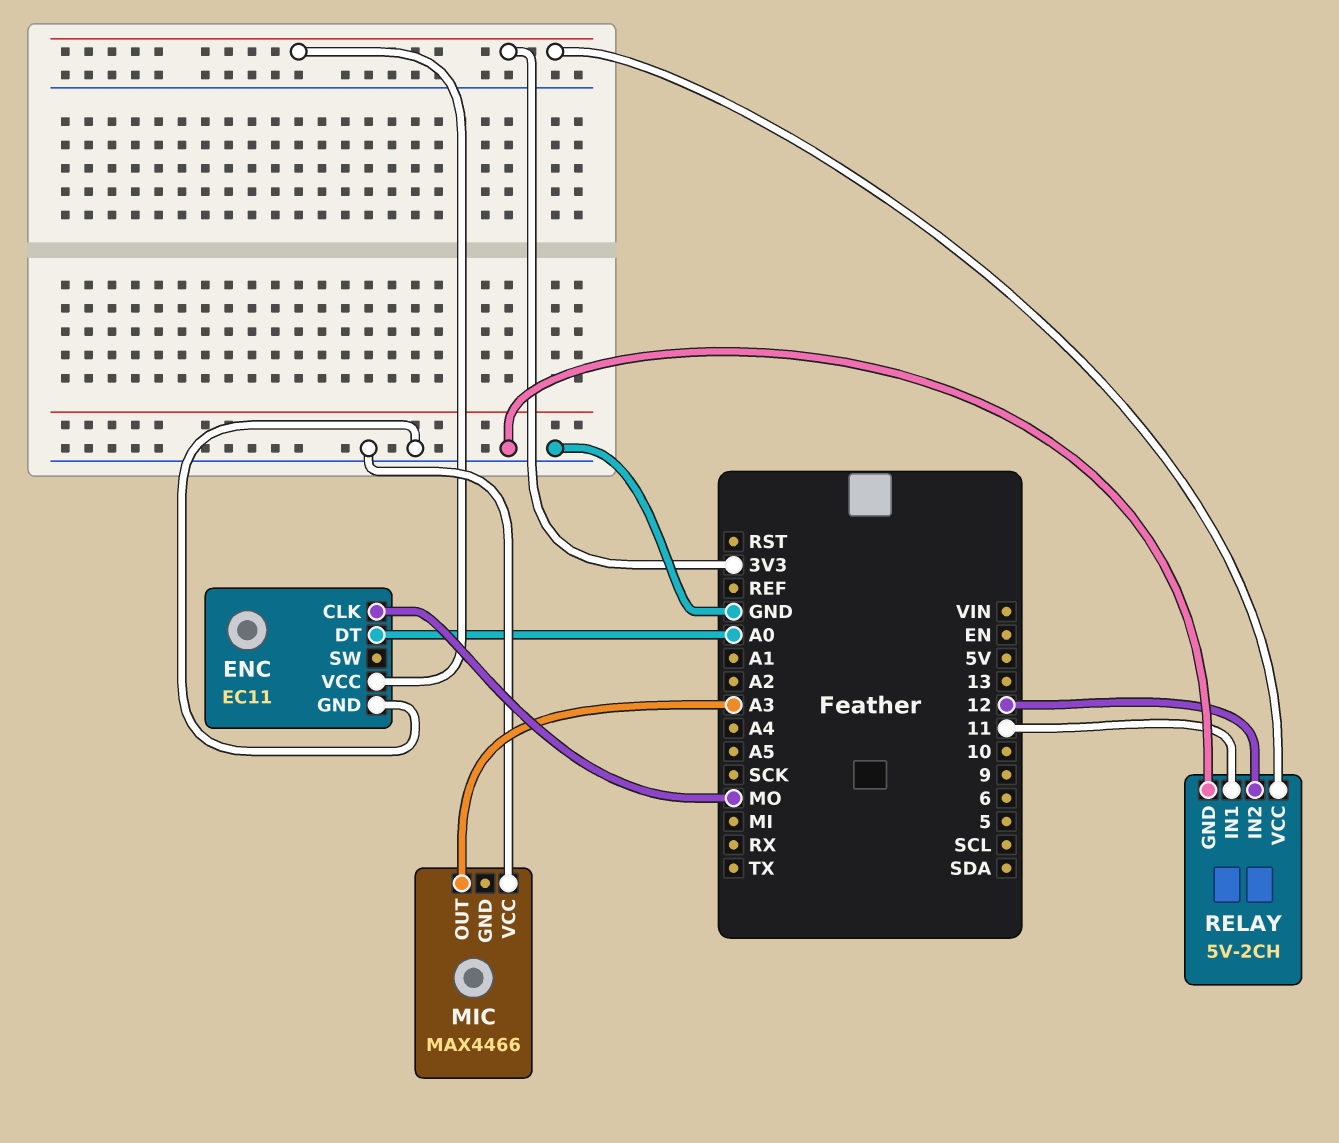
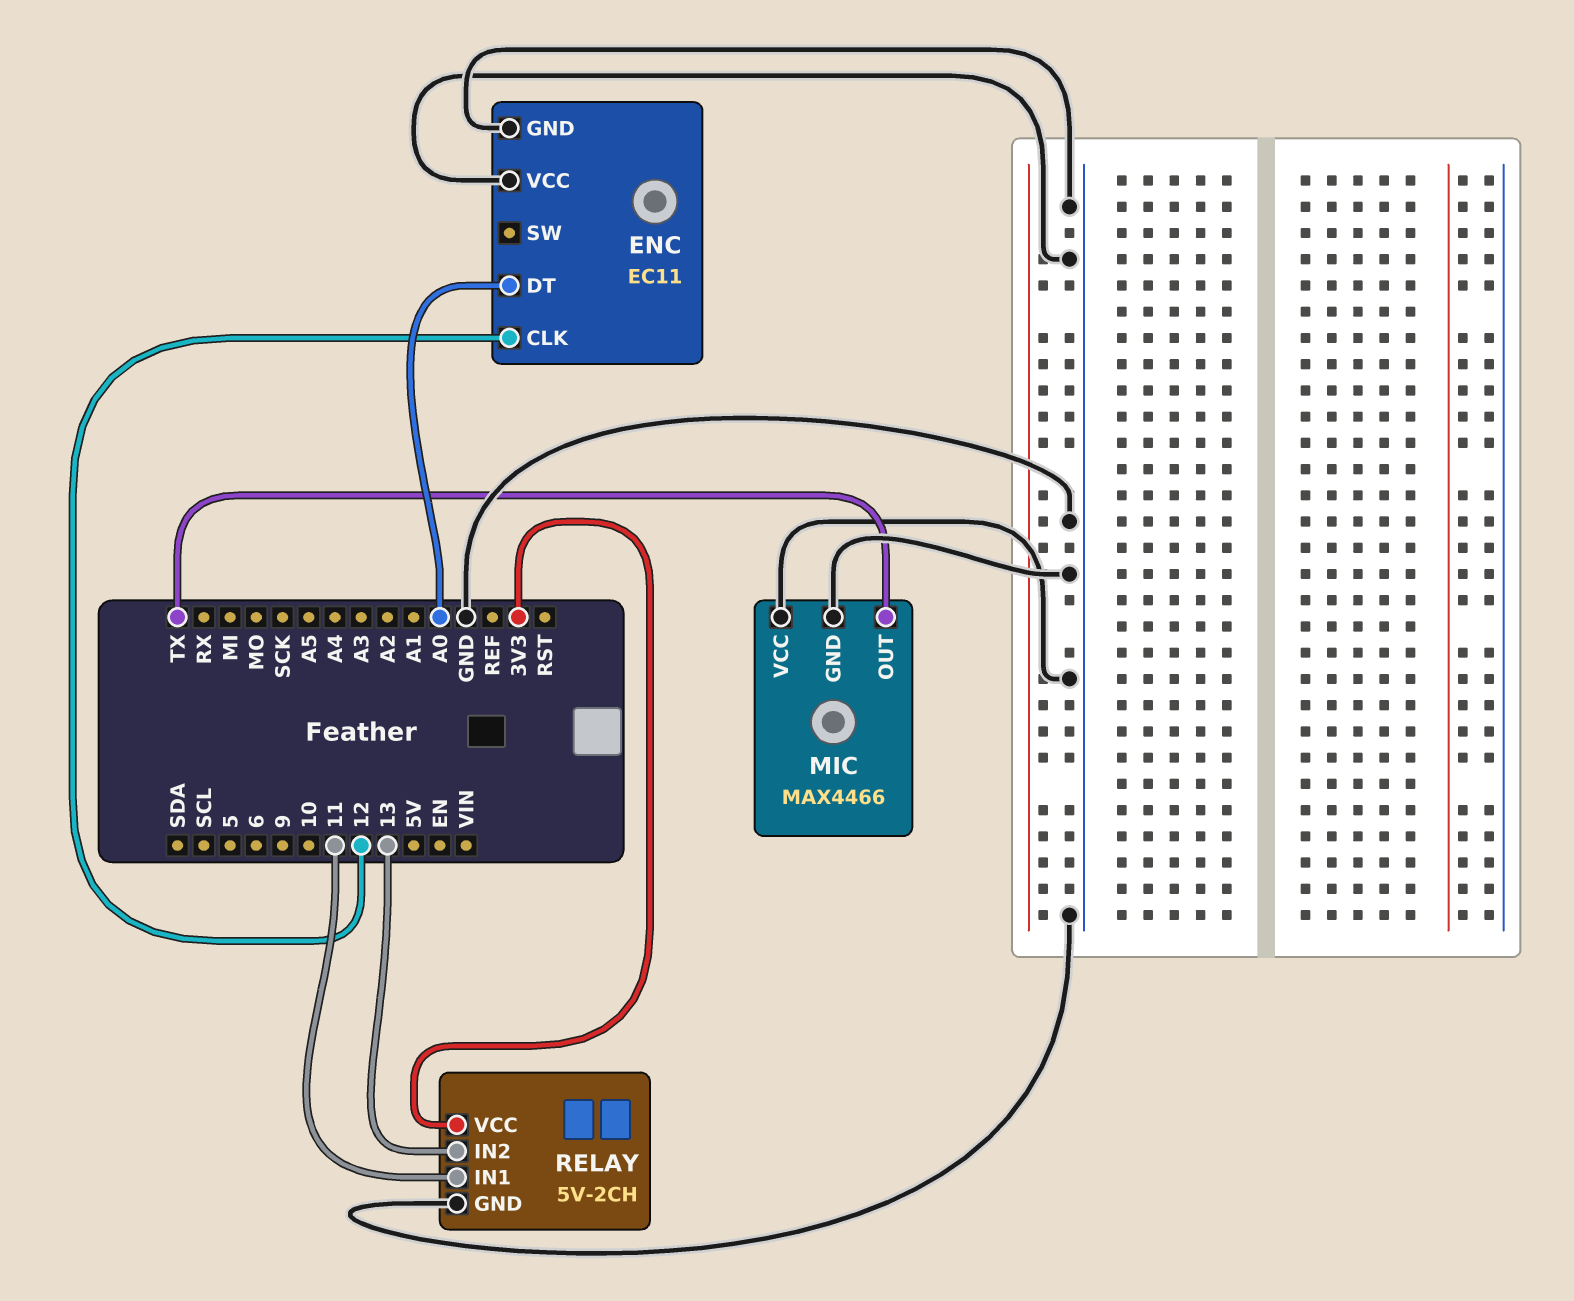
ENC pin CLK: MO -> 12
ENC pin VCC: 3V3 -> GND
MIC pin GND: none -> GND
MIC pin OUT: A3 -> TX
RELAY pin IN2: 12 -> 13

